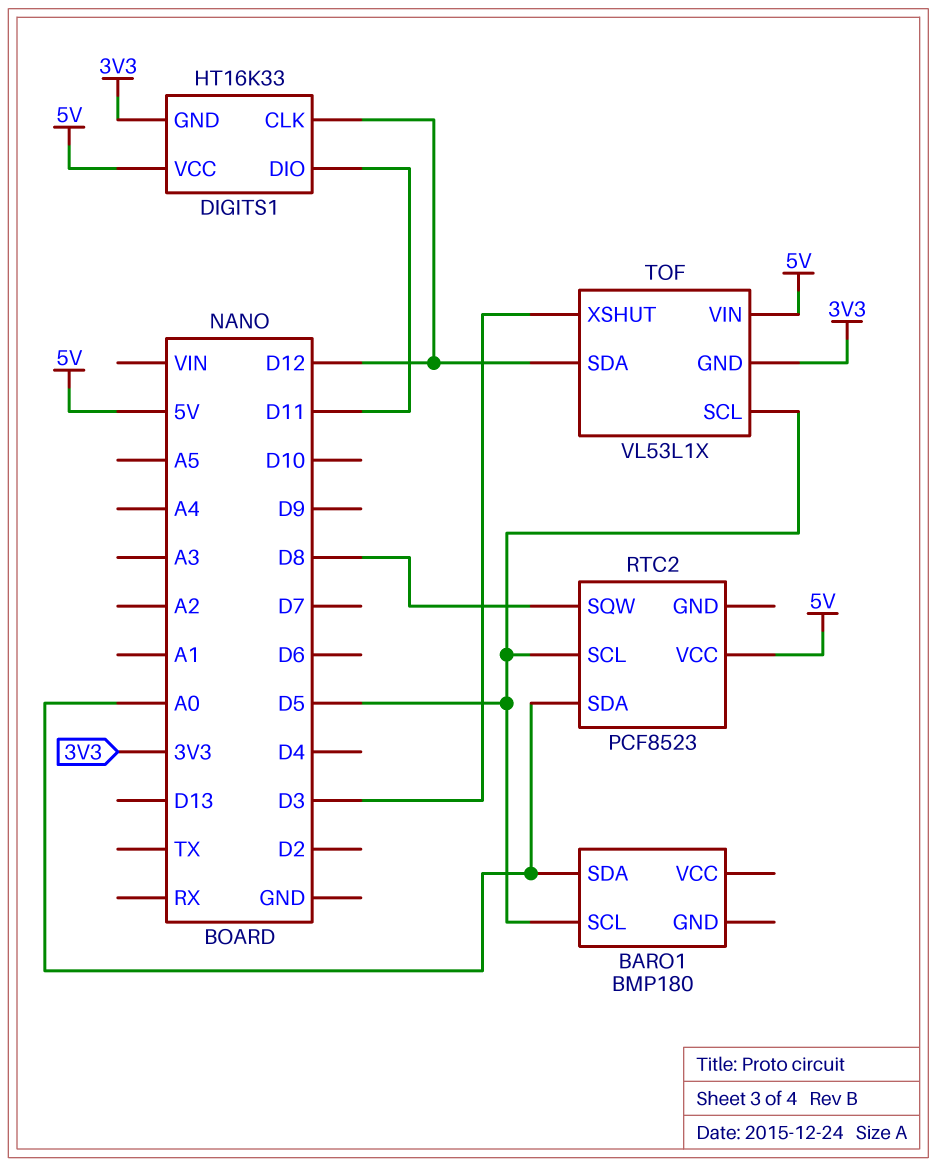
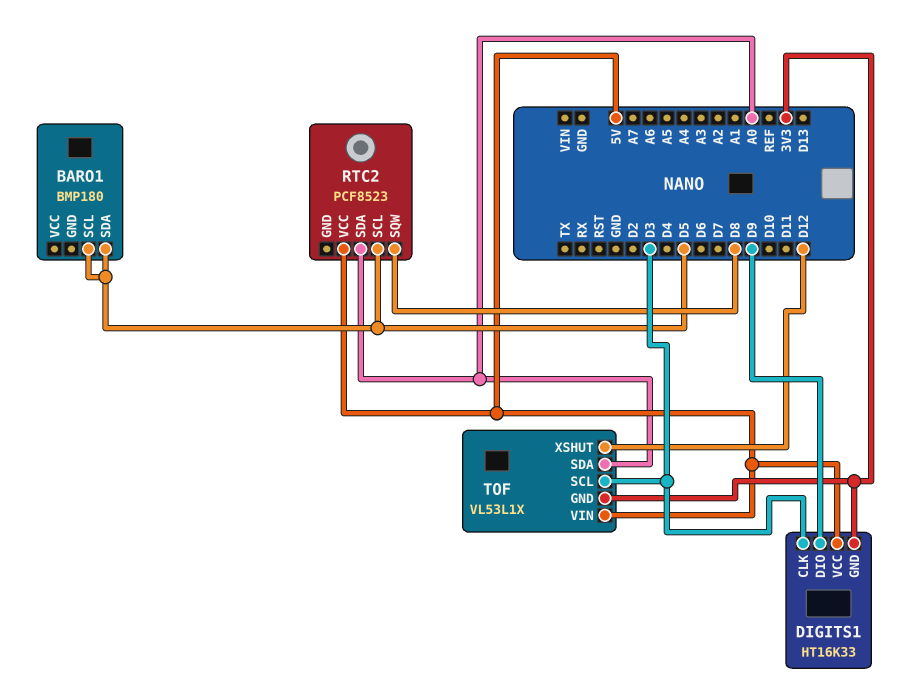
BARO1 pin SDA: A0 -> D5
DIGITS1 pin CLK: D12 -> D3
DIGITS1 pin DIO: D11 -> D9
TOF pin SCL: D5 -> D3
TOF pin SDA: D12 -> A0
TOF pin XSHUT: D3 -> D12

